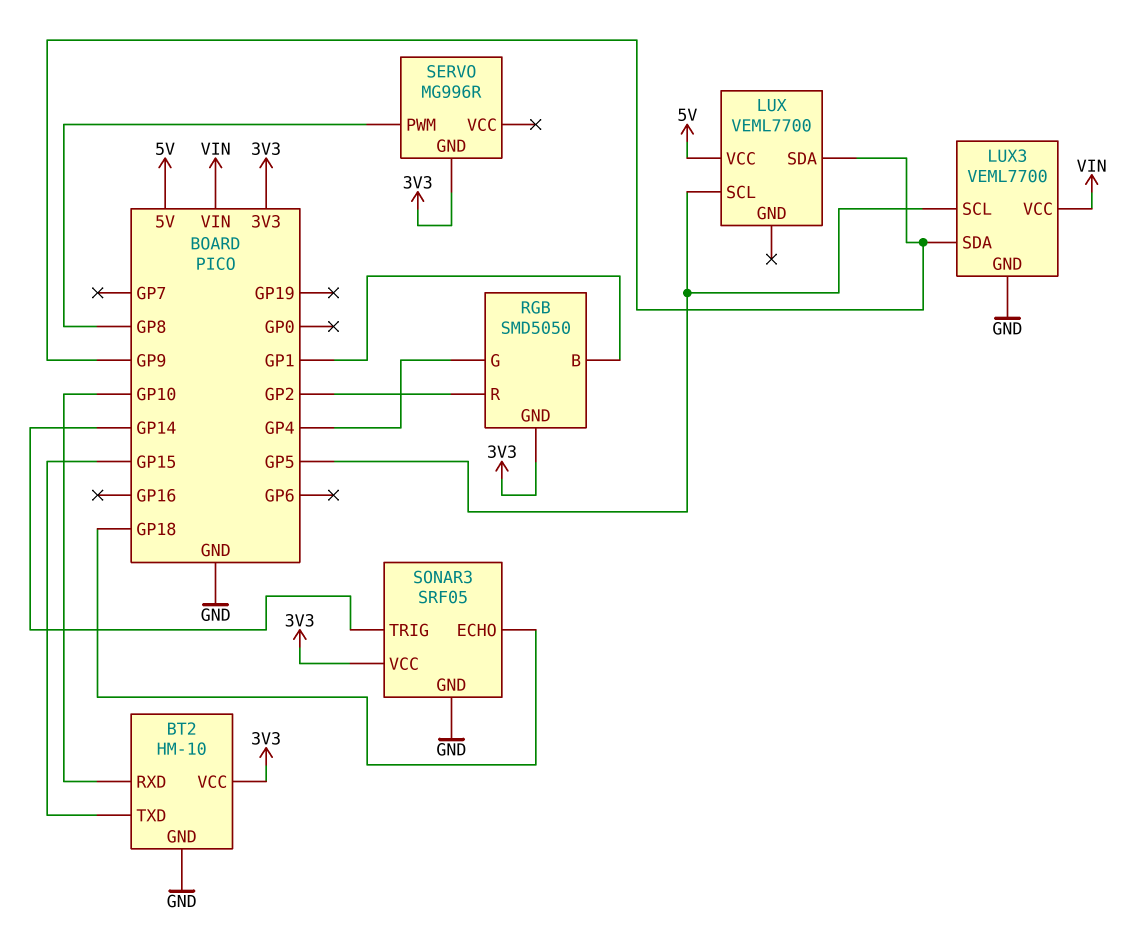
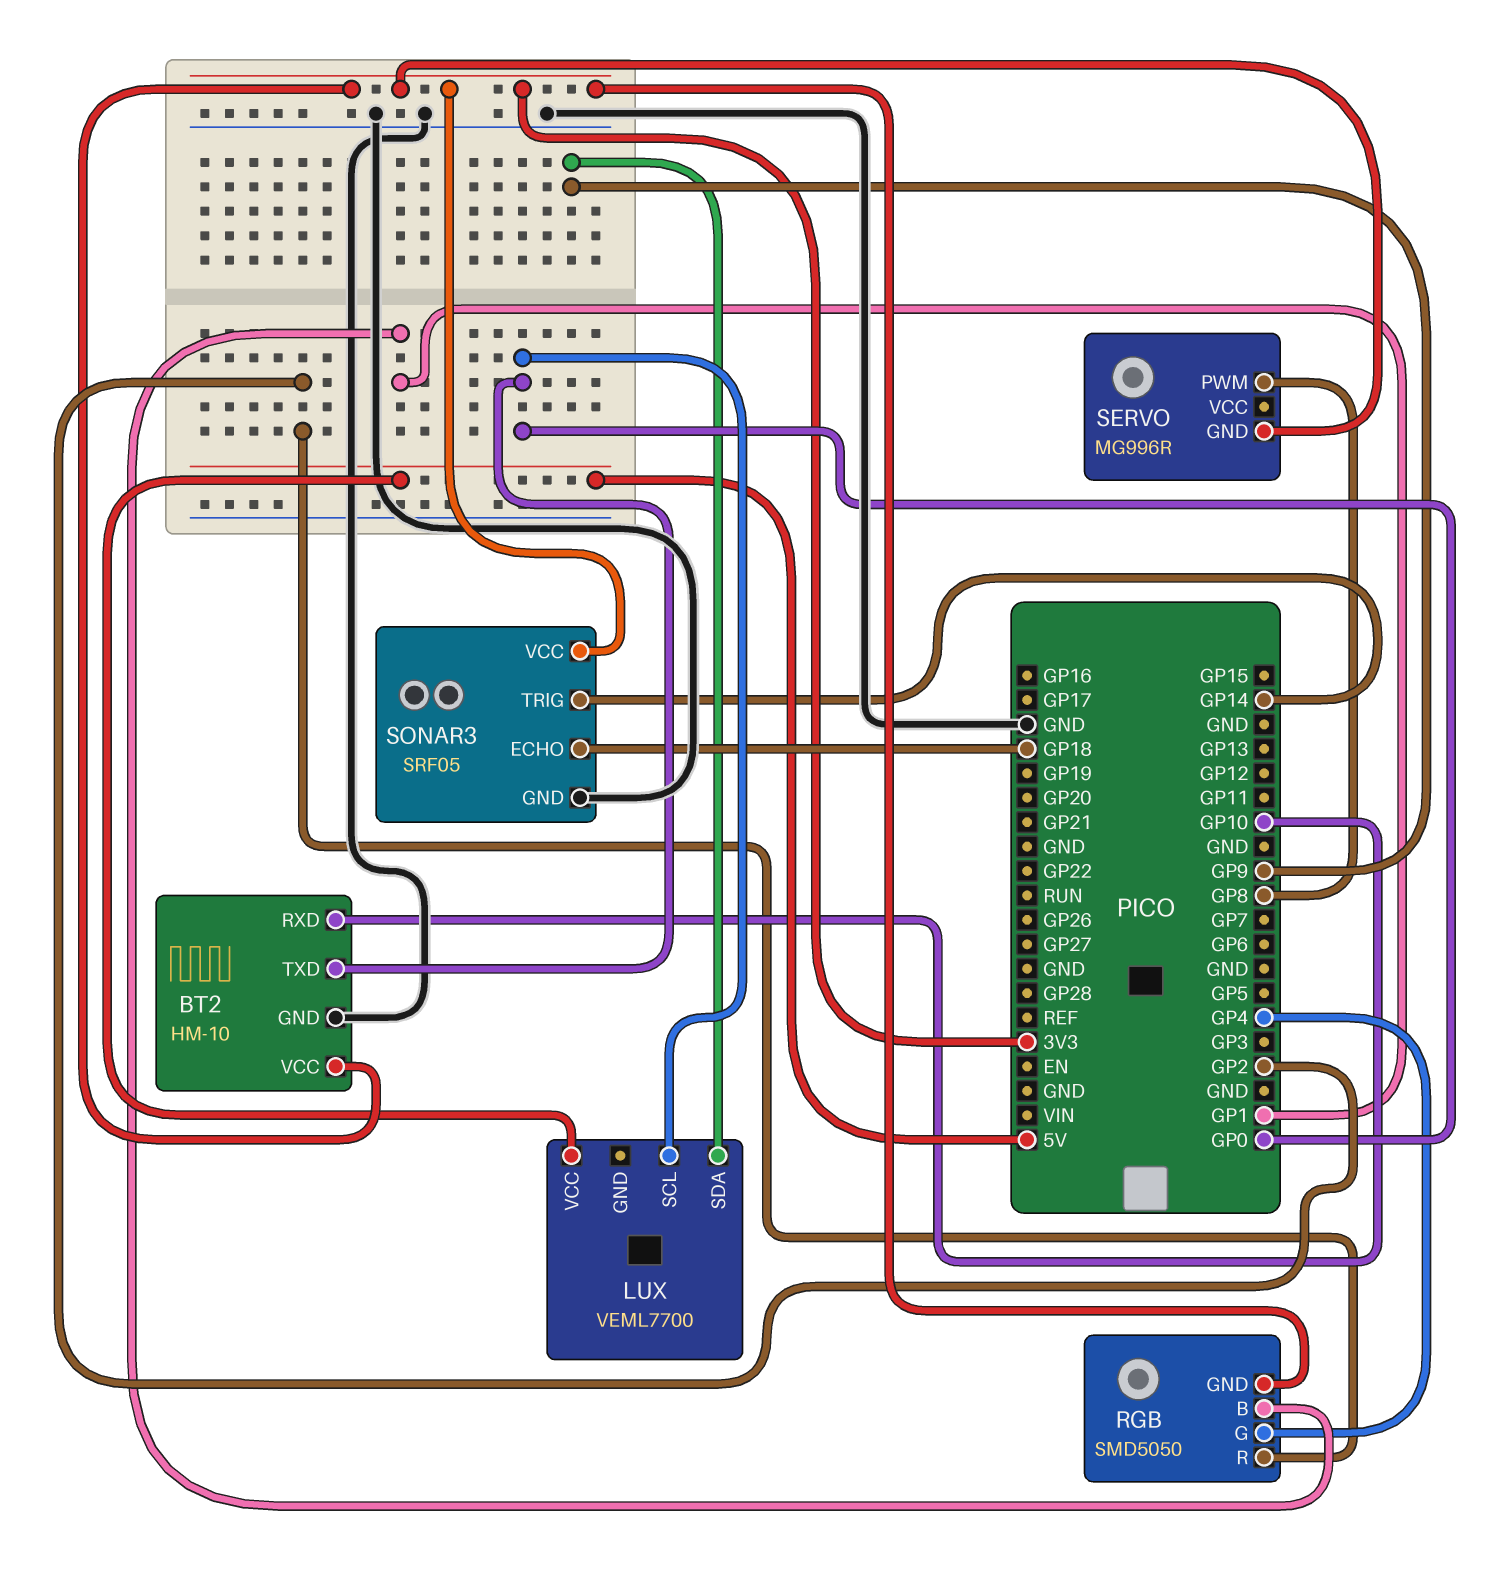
BT2 pin TXD: GP15 -> GP0
LUX pin SCL: GP5 -> GP0
LUX3: VEML7700 -> none
LUX3 pin GND: GND -> none
LUX3 pin SCL: GP5 -> none
LUX3 pin SDA: GP9 -> none
LUX3 pin VCC: VIN -> none

